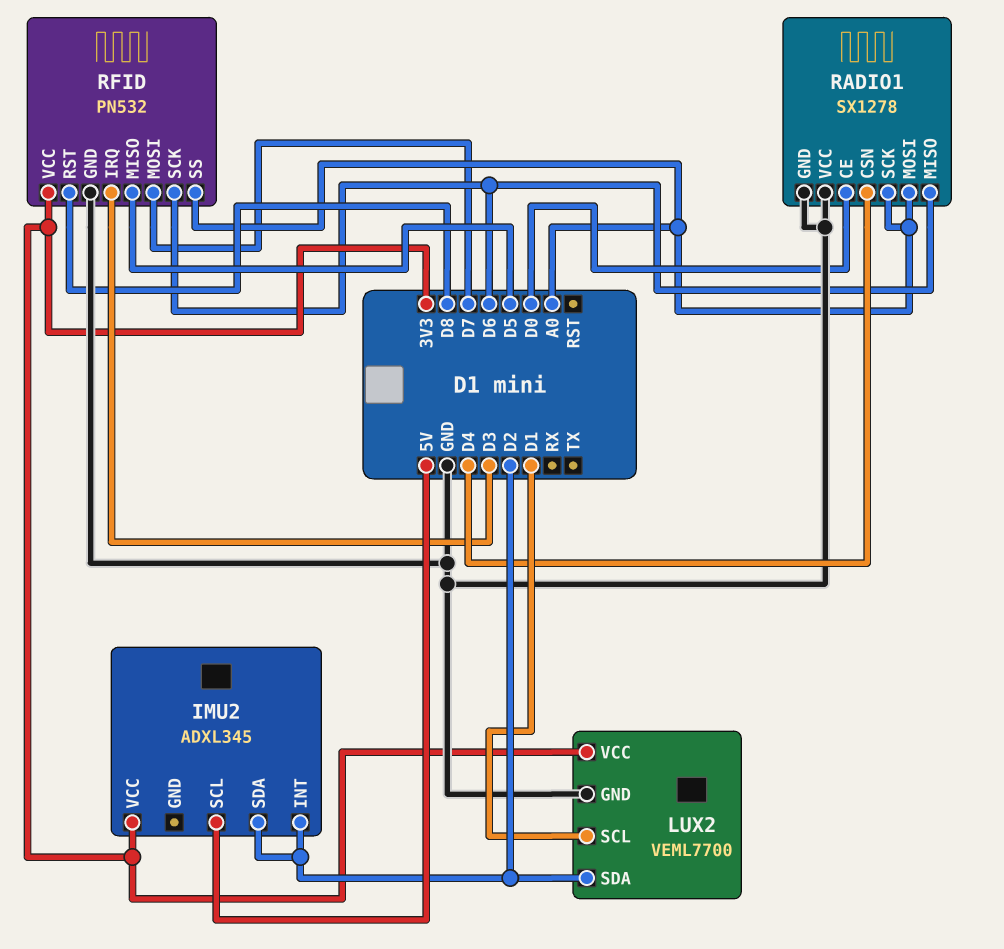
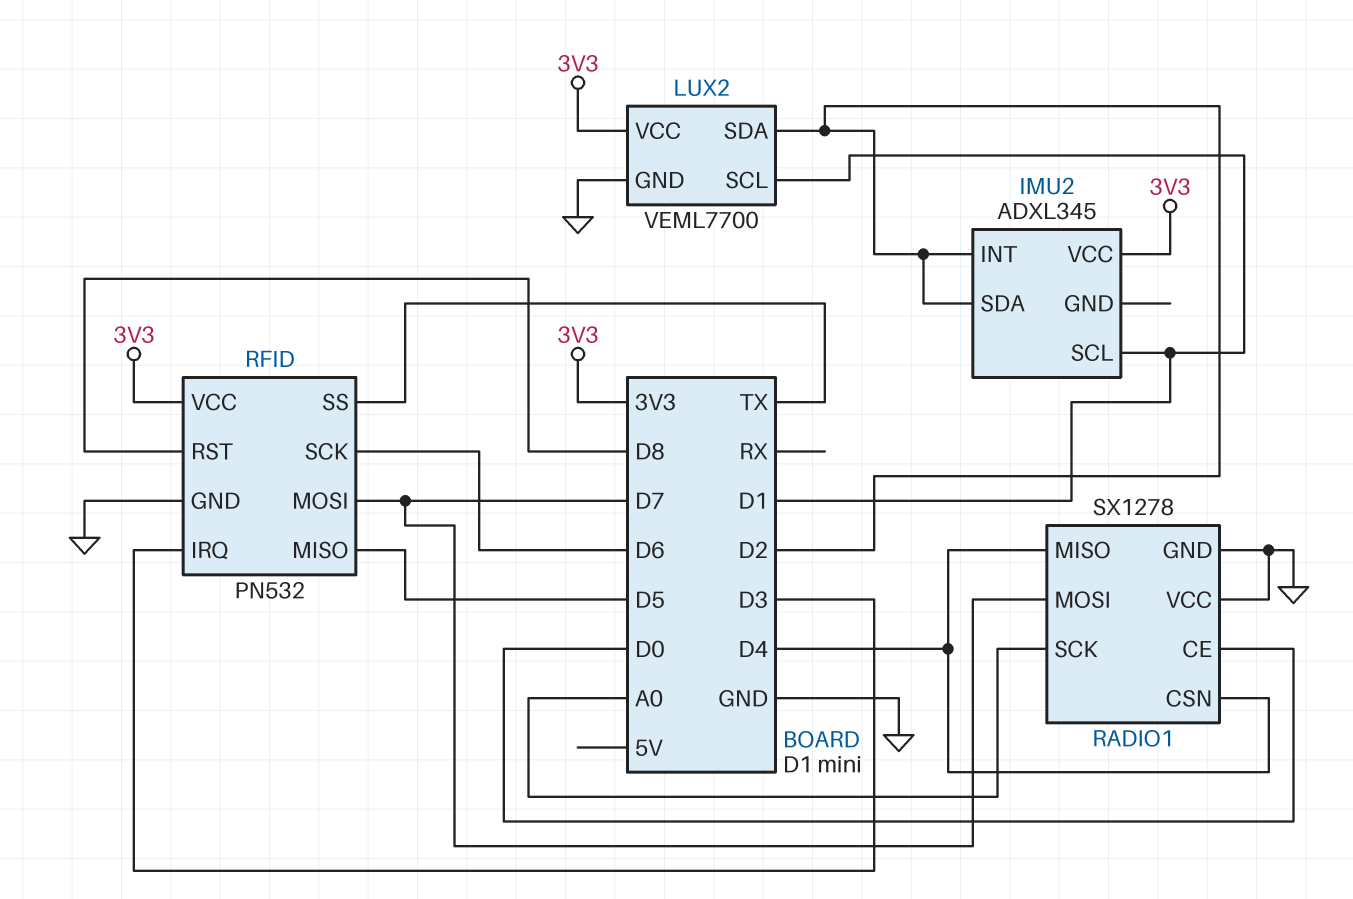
IMU2 pin SCL: 5V -> D1
RADIO1 pin MISO: D6 -> D4
RADIO1 pin MOSI: A0 -> D7
RFID pin SS: A0 -> TX

